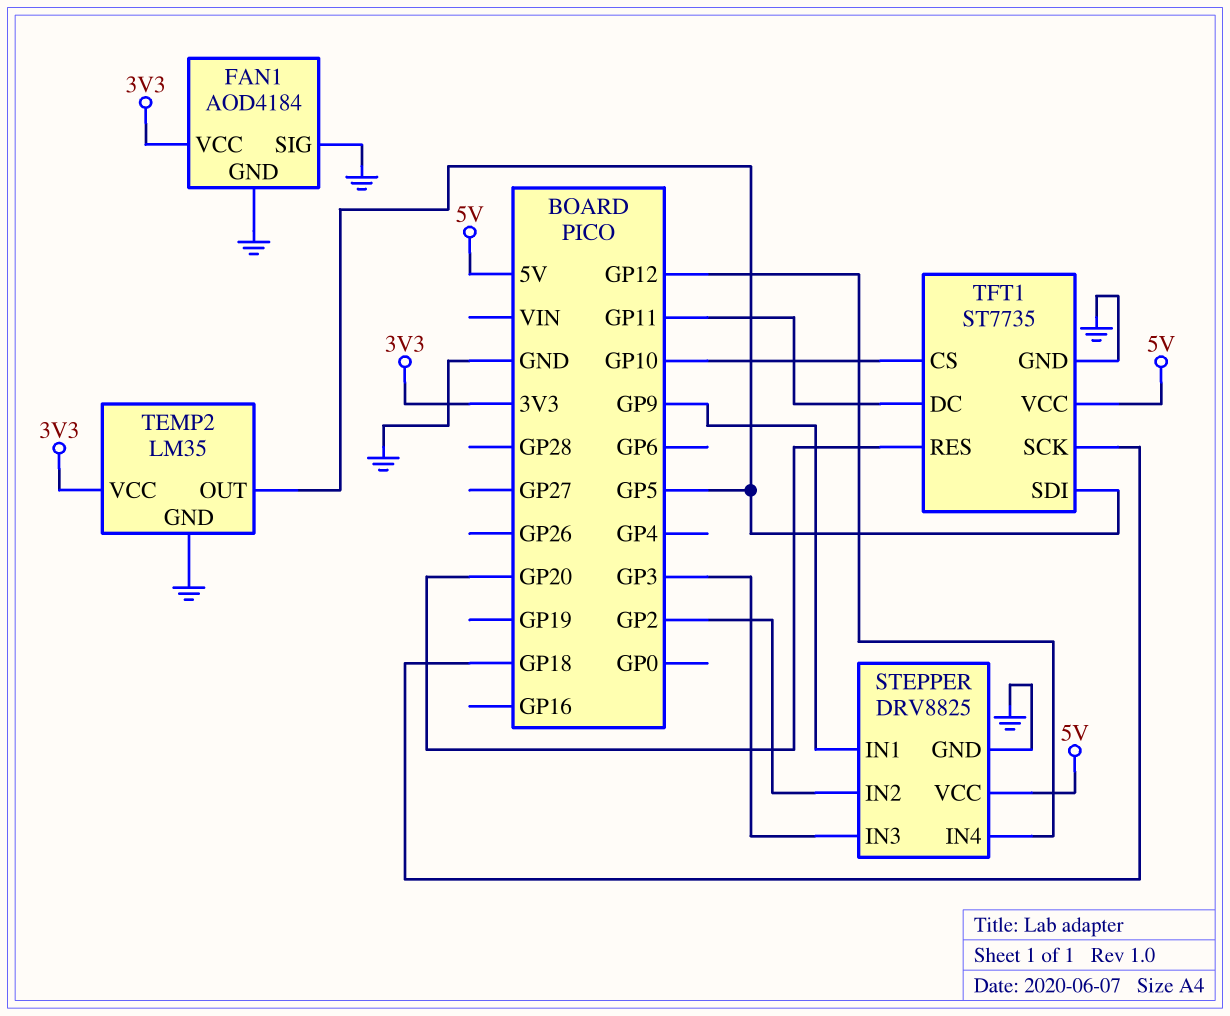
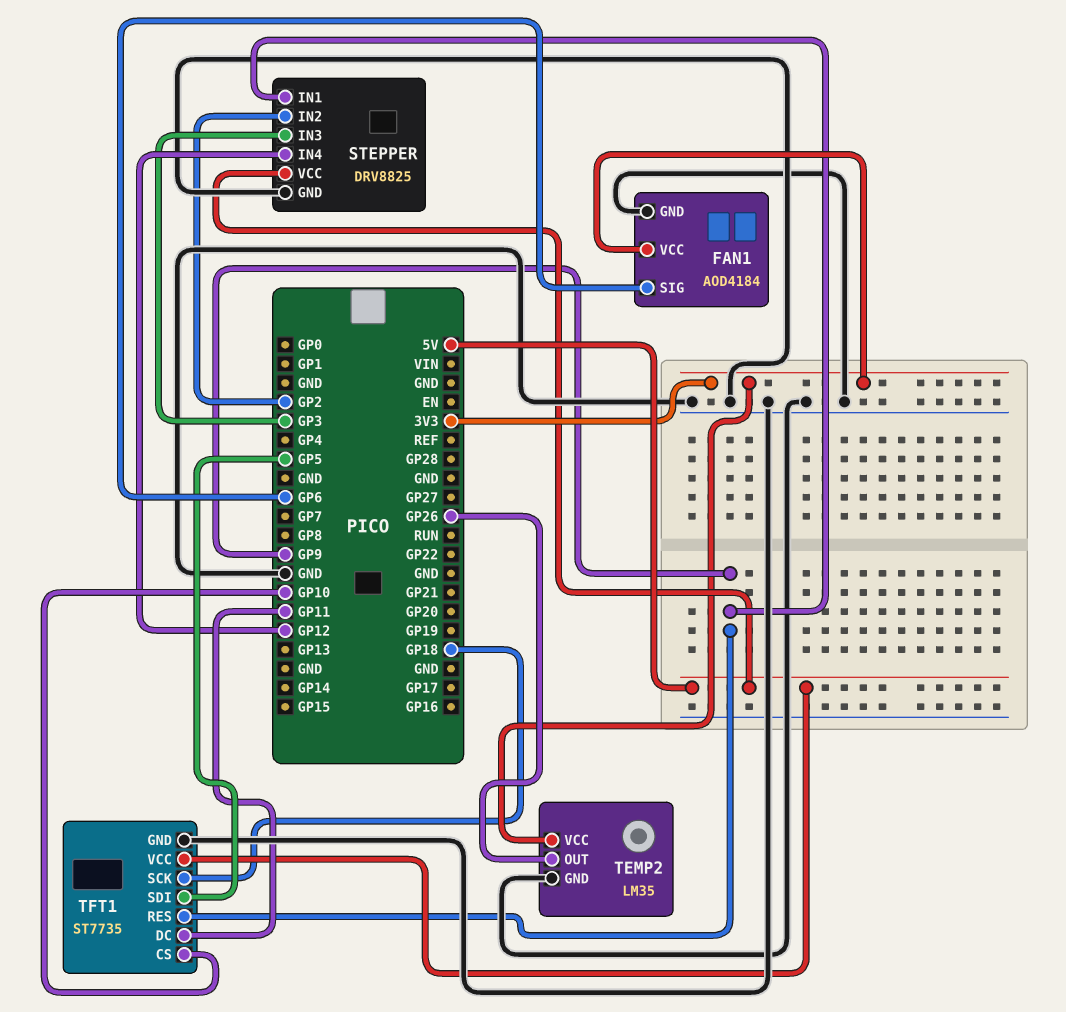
FAN1 pin SIG: GND -> GP6
TEMP2 pin OUT: GP5 -> GP26
TFT1 pin RES: GP20 -> GP9

